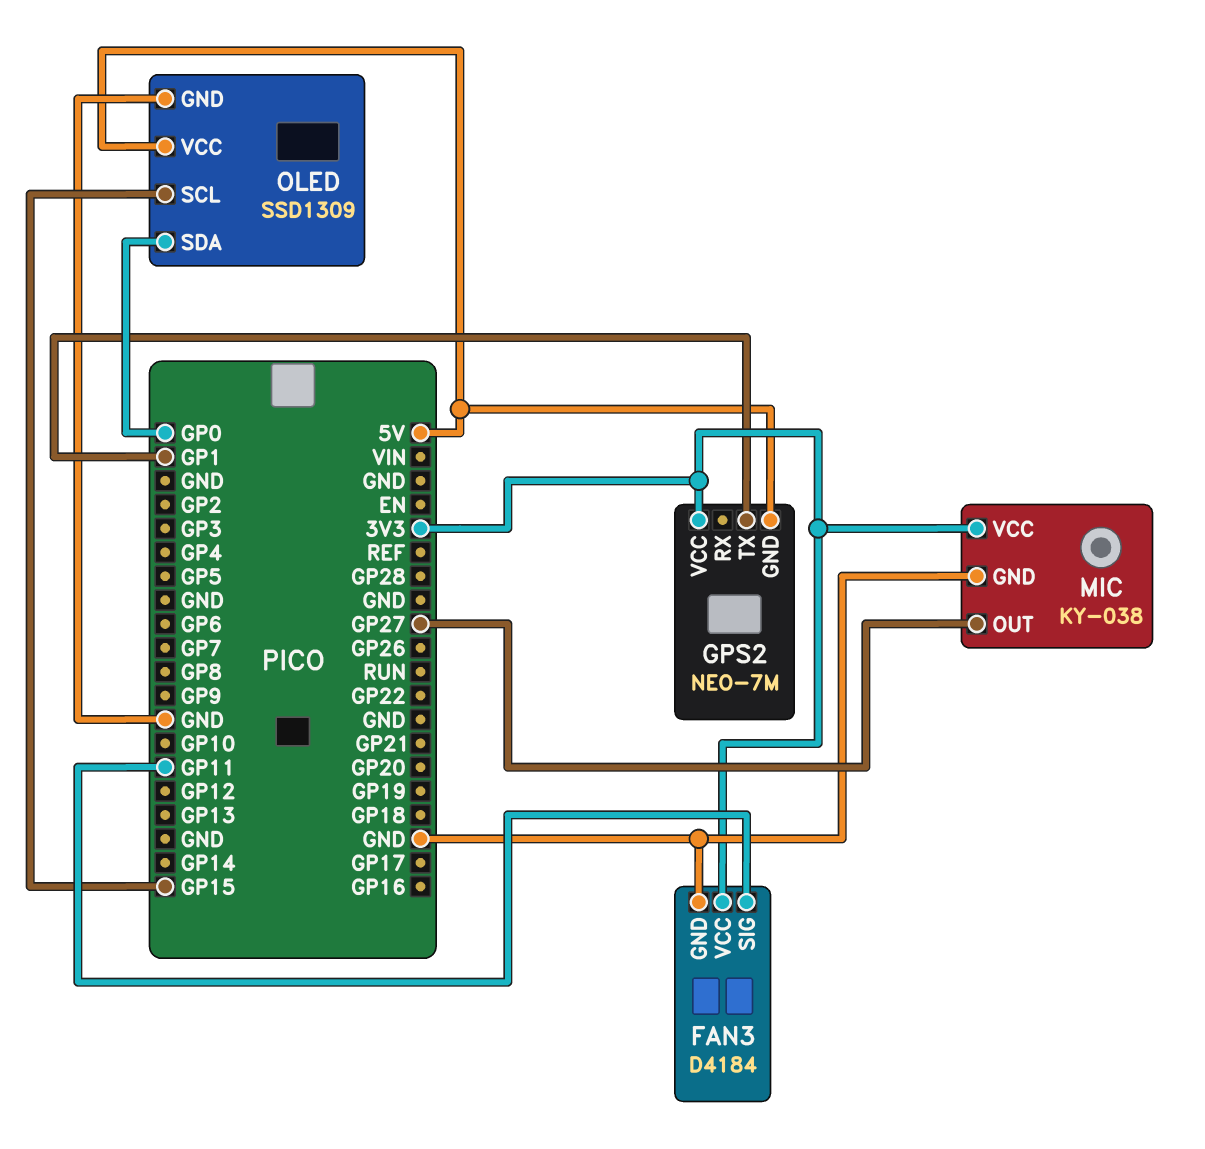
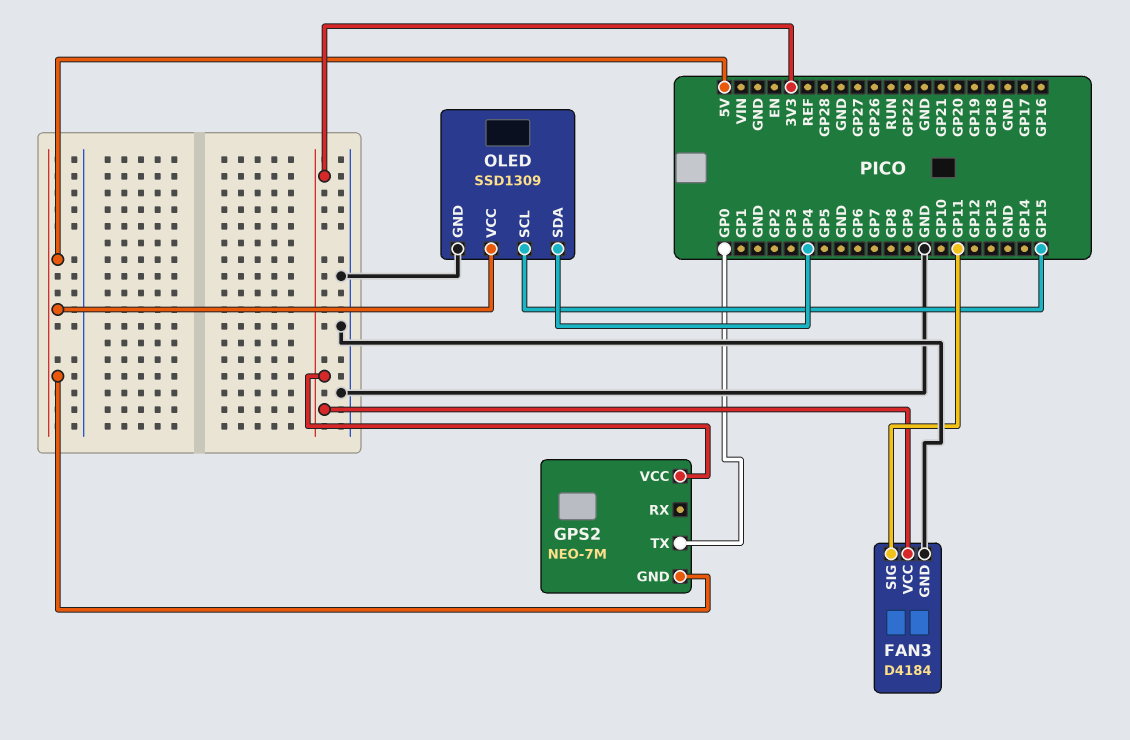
GPS2 pin TX: GP1 -> GP0
MIC: KY-038 -> none
MIC pin GND: GND -> none
MIC pin OUT: GP27 -> none
MIC pin VCC: 3V3 -> none
OLED pin SDA: GP0 -> GP4

